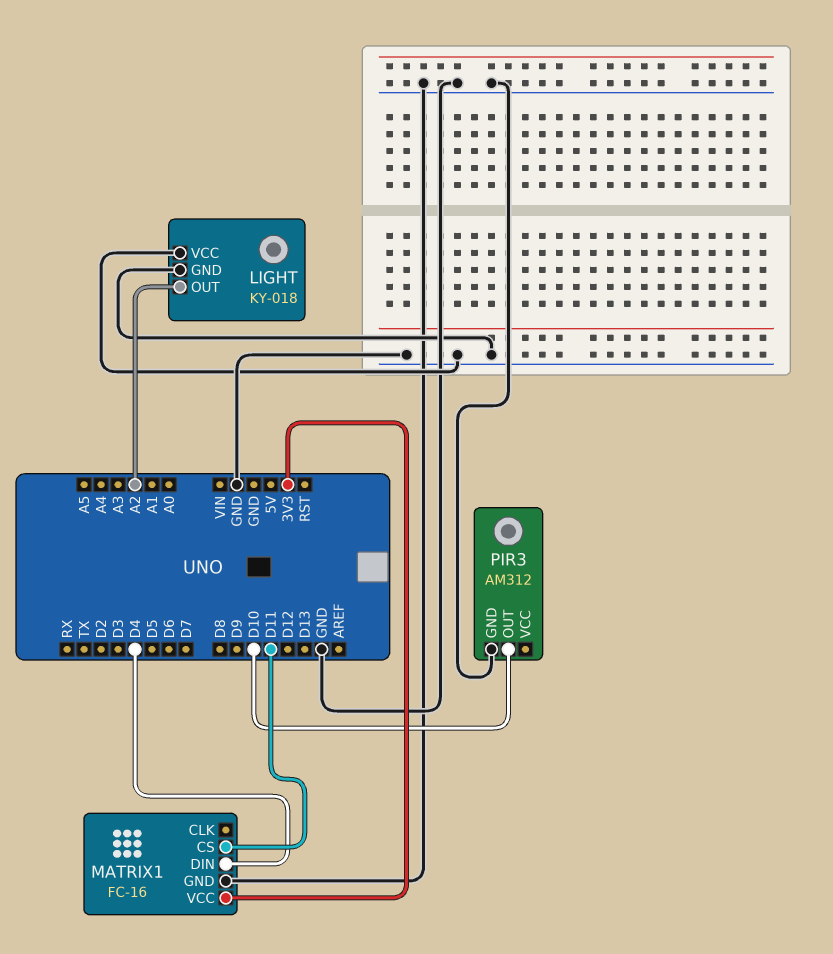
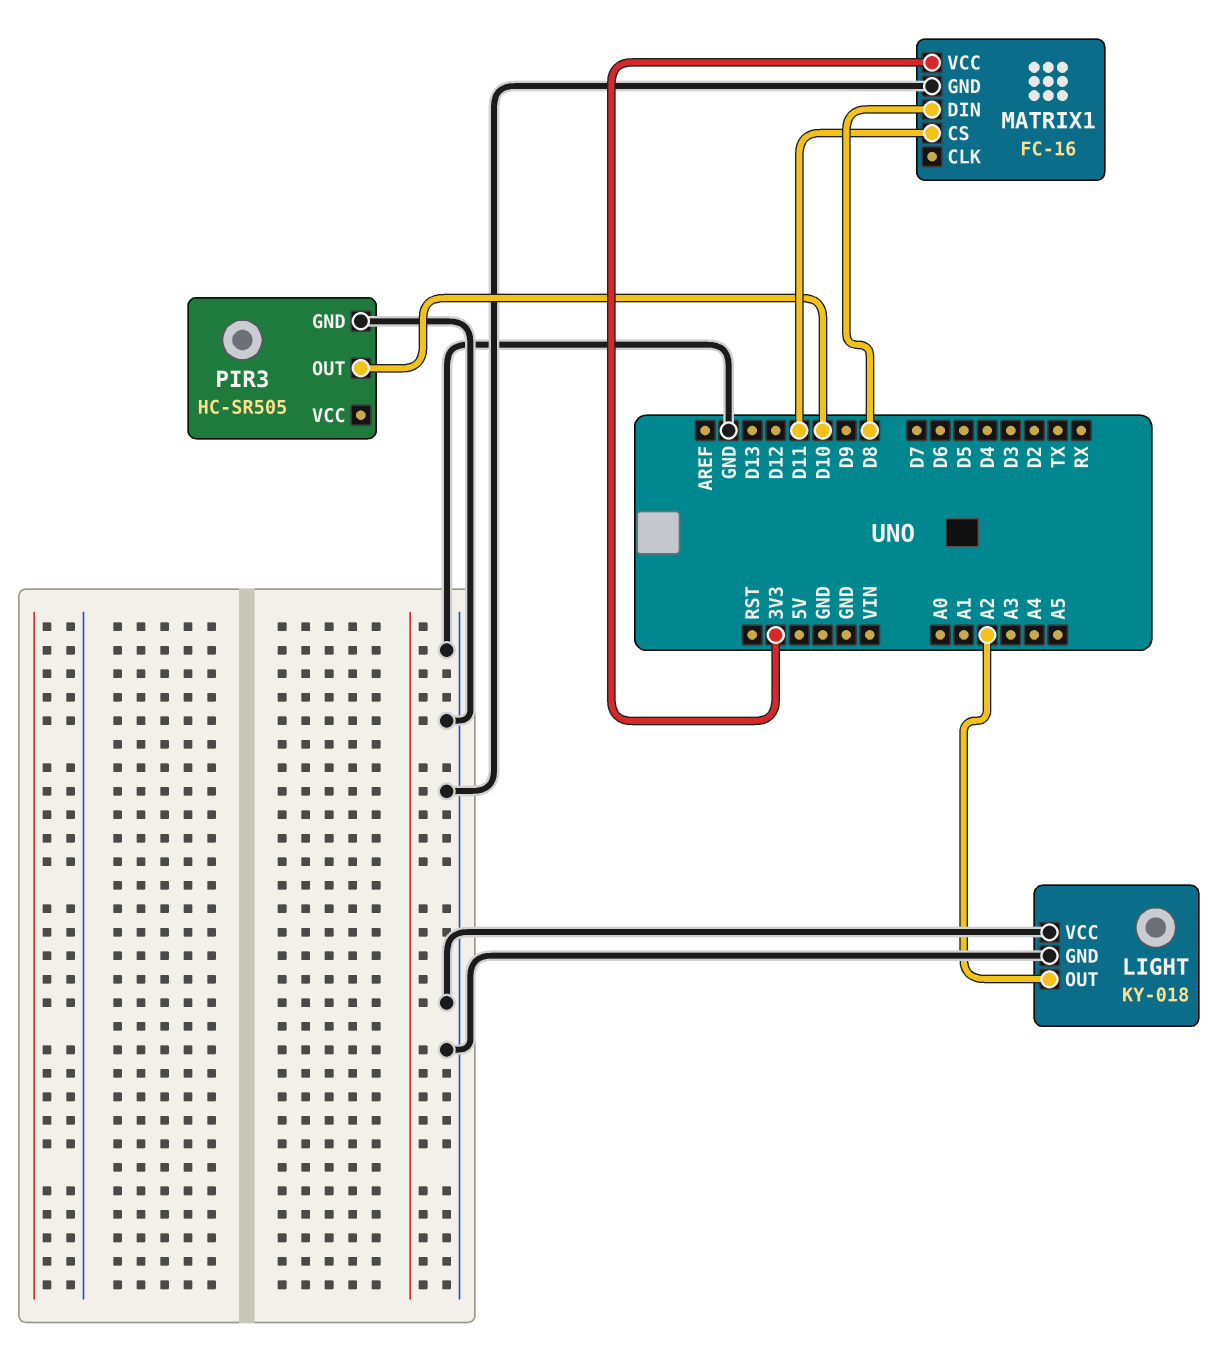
MATRIX1 pin DIN: D4 -> D8
PIR3: AM312 -> HC-SR505

